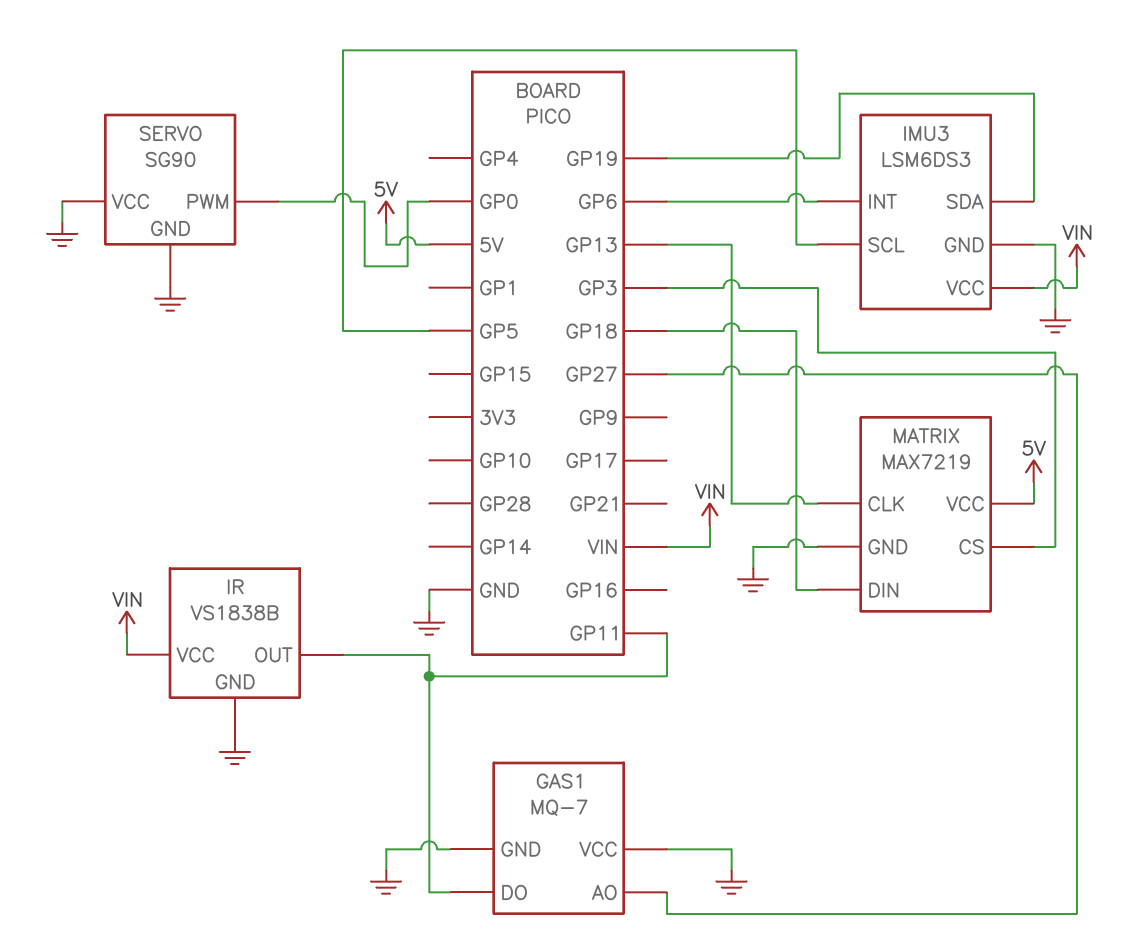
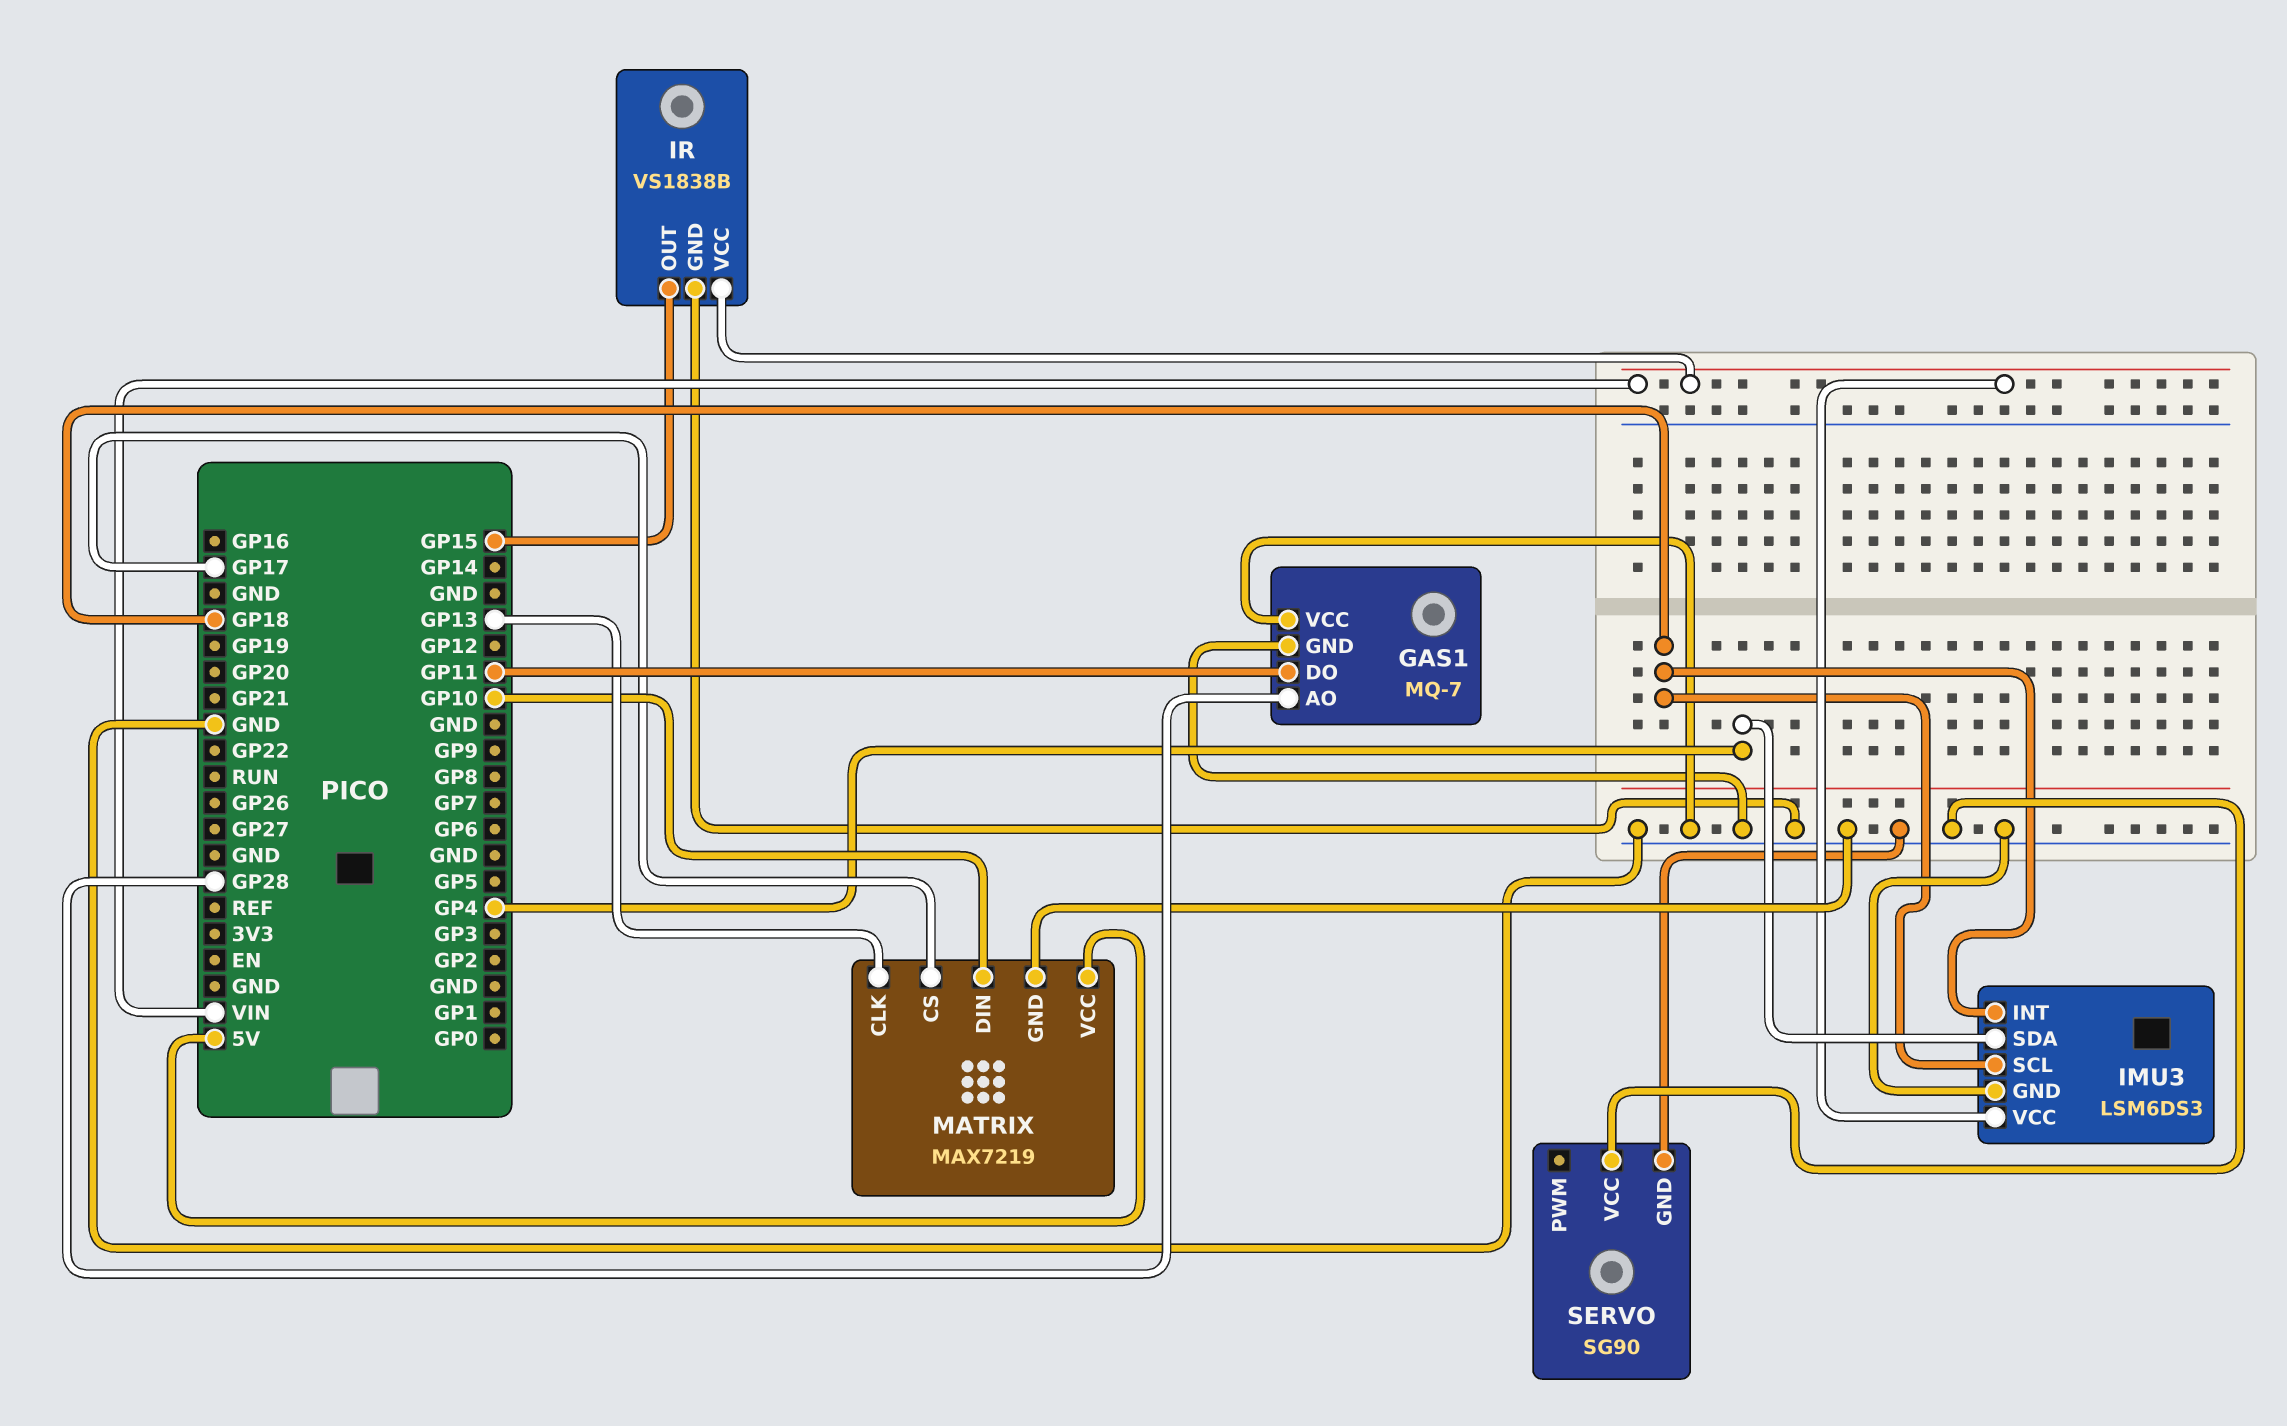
GAS1 pin AO: GP27 -> GP28
IMU3 pin INT: GP6 -> GP18
IMU3 pin SCL: GP5 -> GP18
IMU3 pin SDA: GP19 -> GP4
IR pin OUT: GP11 -> GP15
MATRIX pin CS: GP3 -> GP17
MATRIX pin DIN: GP18 -> GP10
SERVO pin PWM: GP0 -> none

